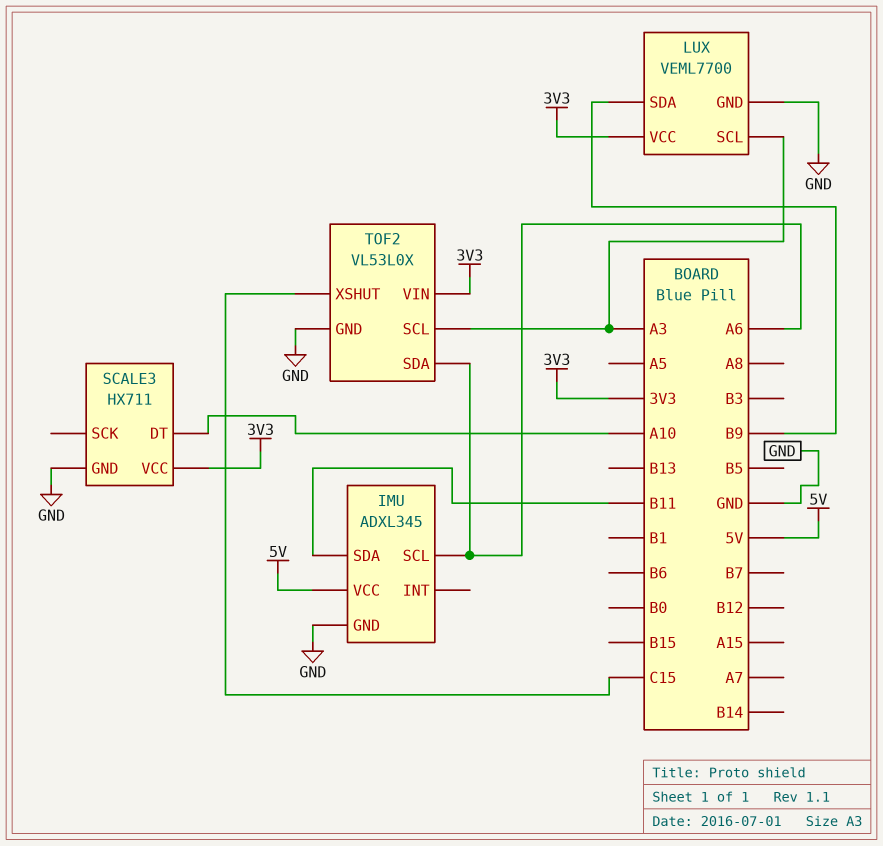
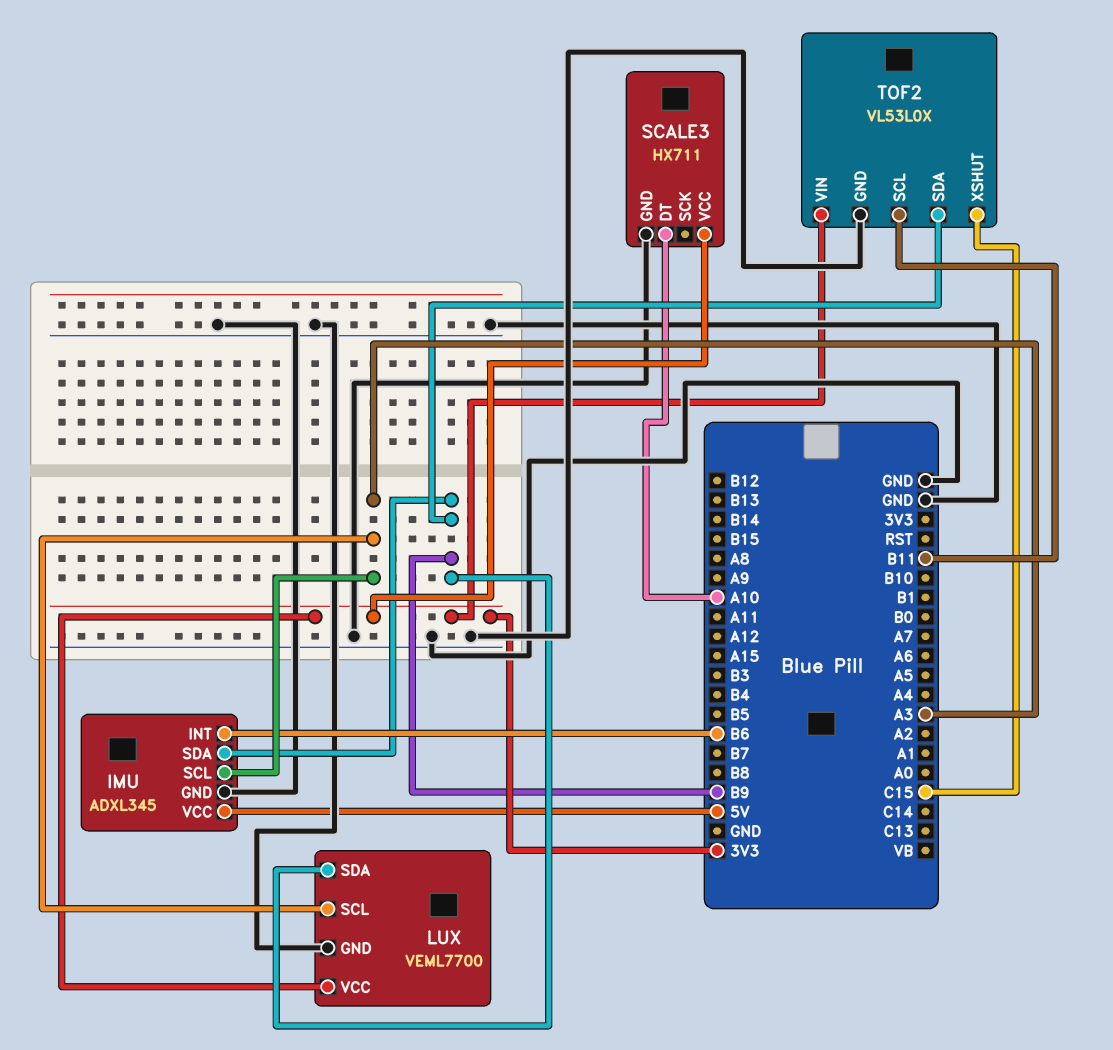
IMU pin INT: none -> B6
IMU pin SCL: A6 -> A3
IMU pin SDA: B11 -> B9
TOF2 pin SCL: A3 -> B11
TOF2 pin SDA: A6 -> B9

